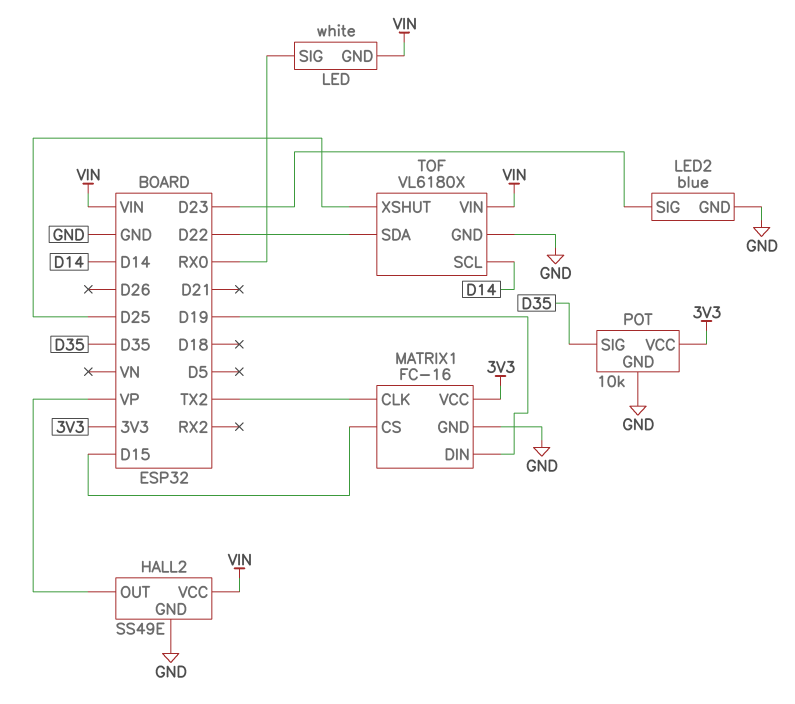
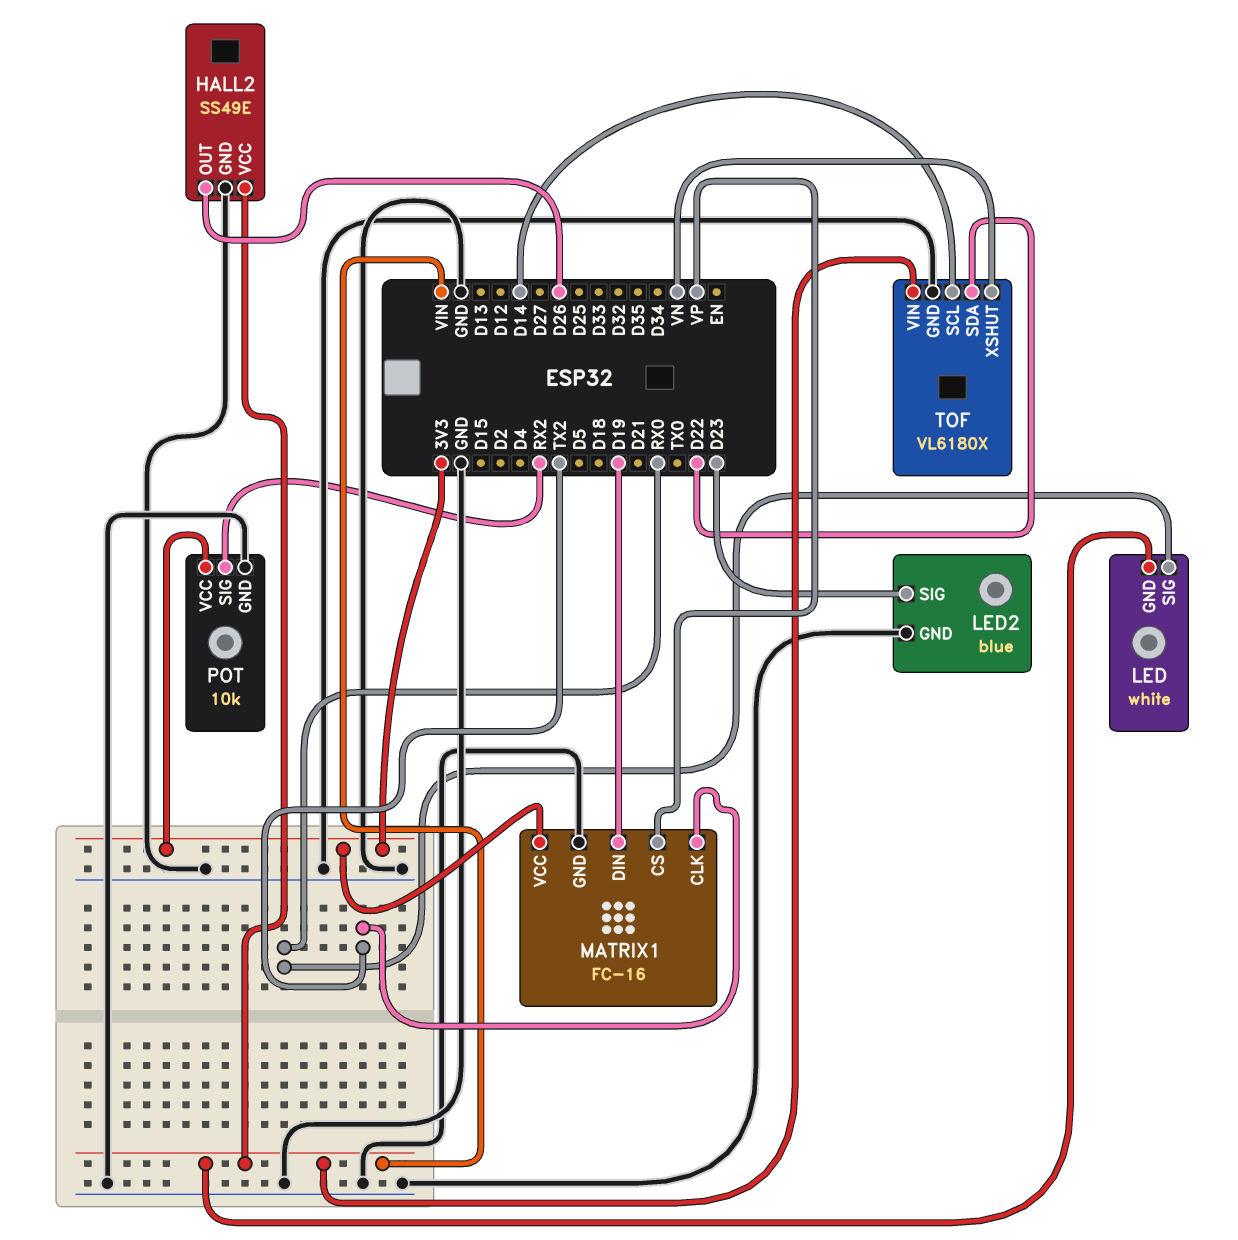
HALL2 pin OUT: VP -> D26
MATRIX1 pin CS: D15 -> VP
POT pin SIG: D35 -> RX2
TOF pin XSHUT: D25 -> VN

